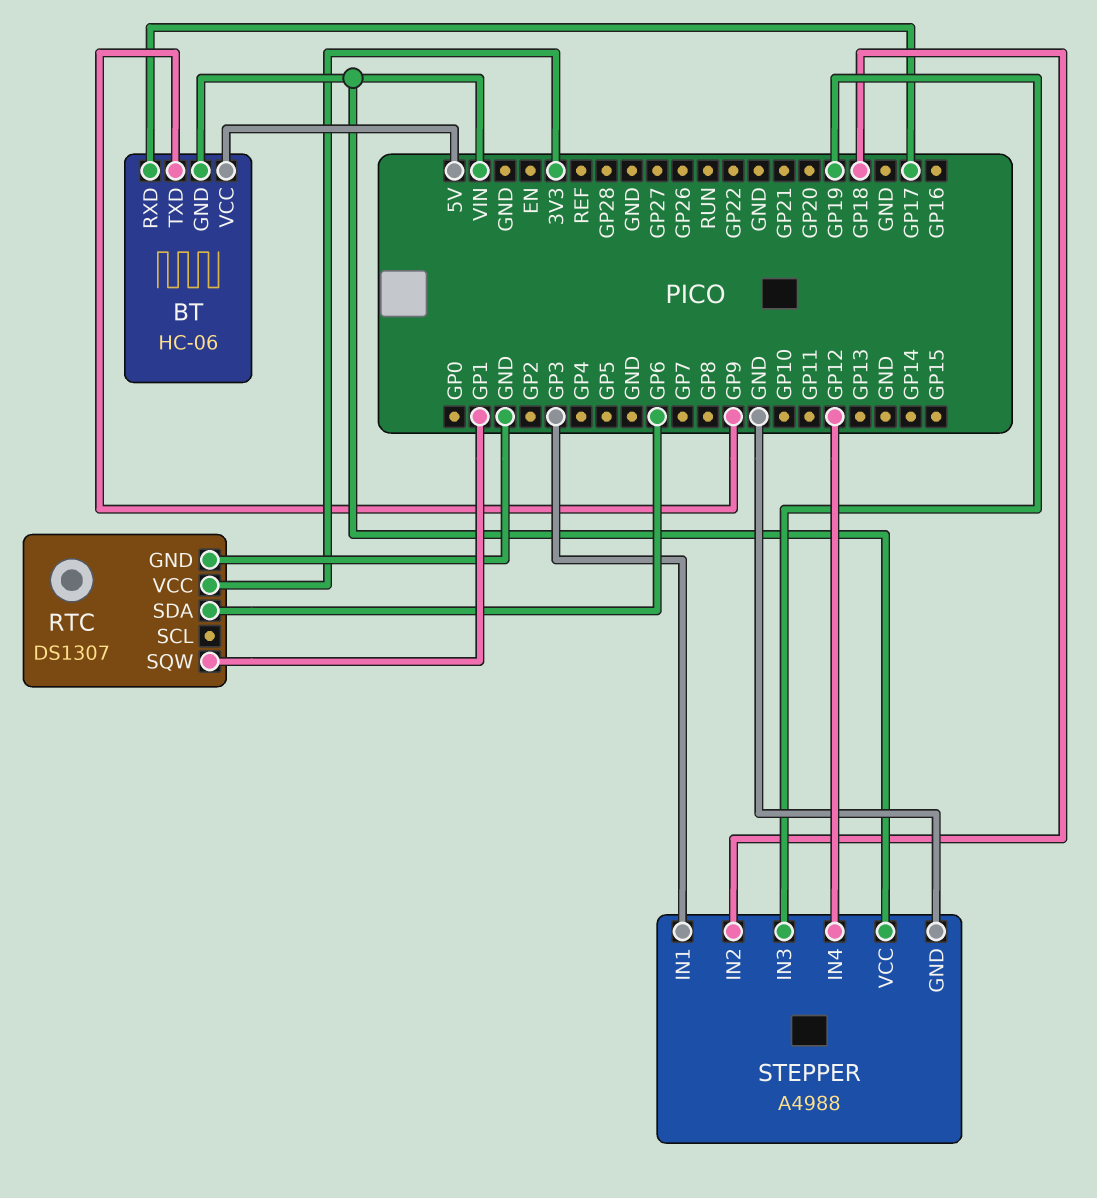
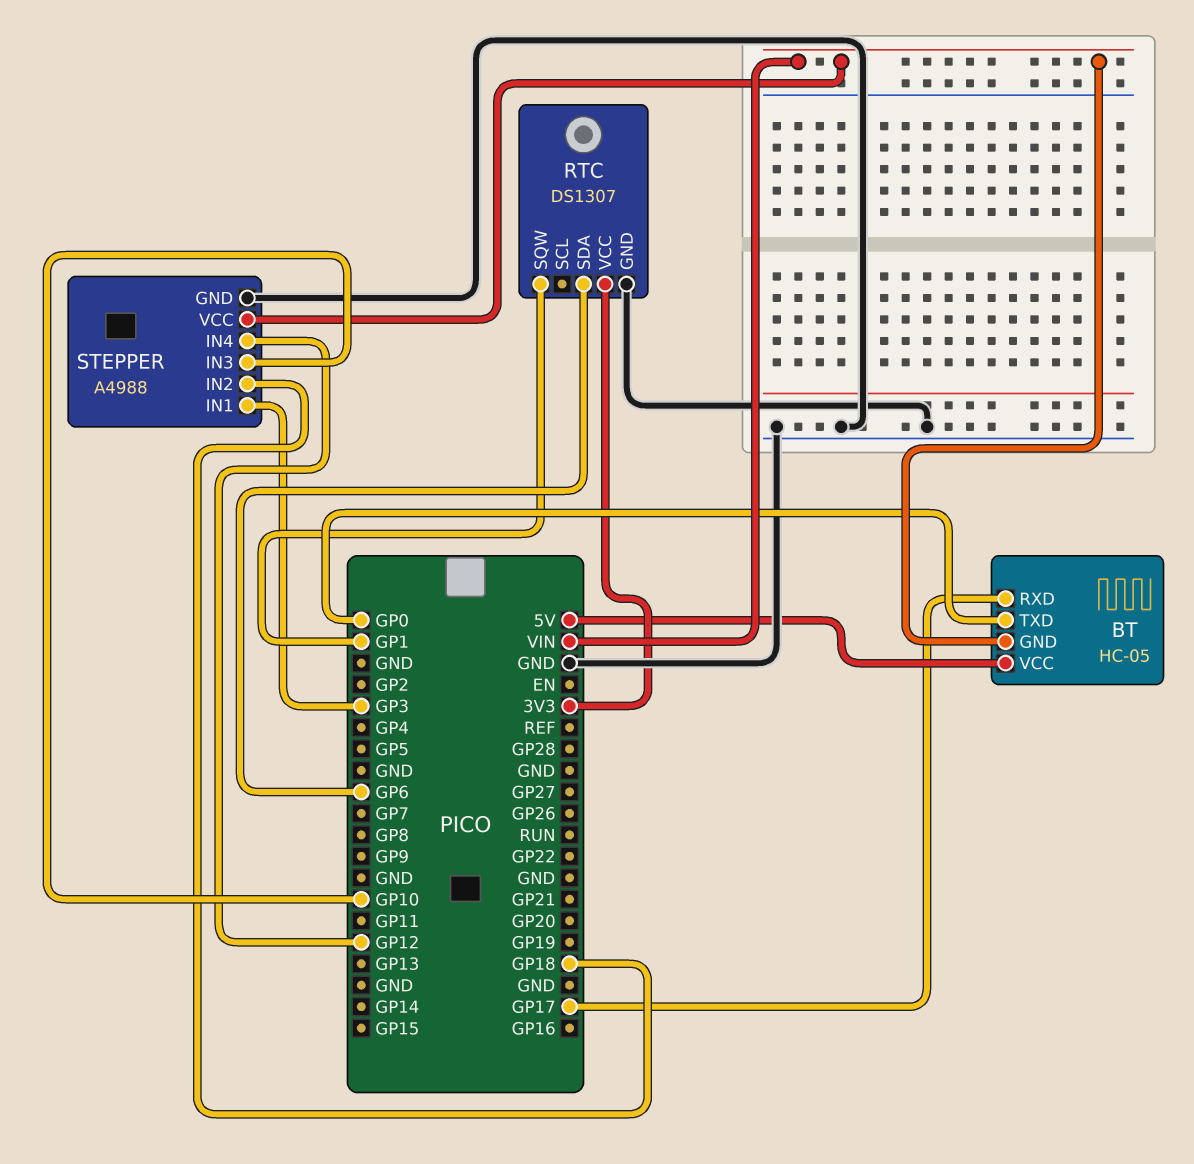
BT: HC-06 -> HC-05
BT pin TXD: GP9 -> GP0
STEPPER pin IN3: GP19 -> GP10

